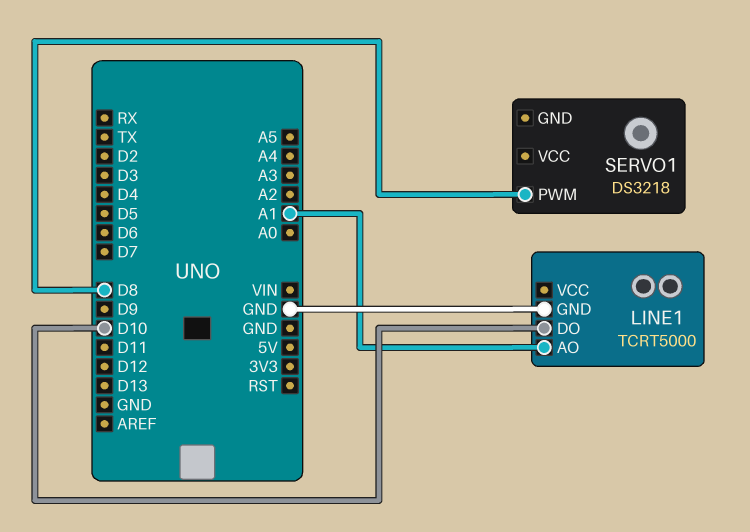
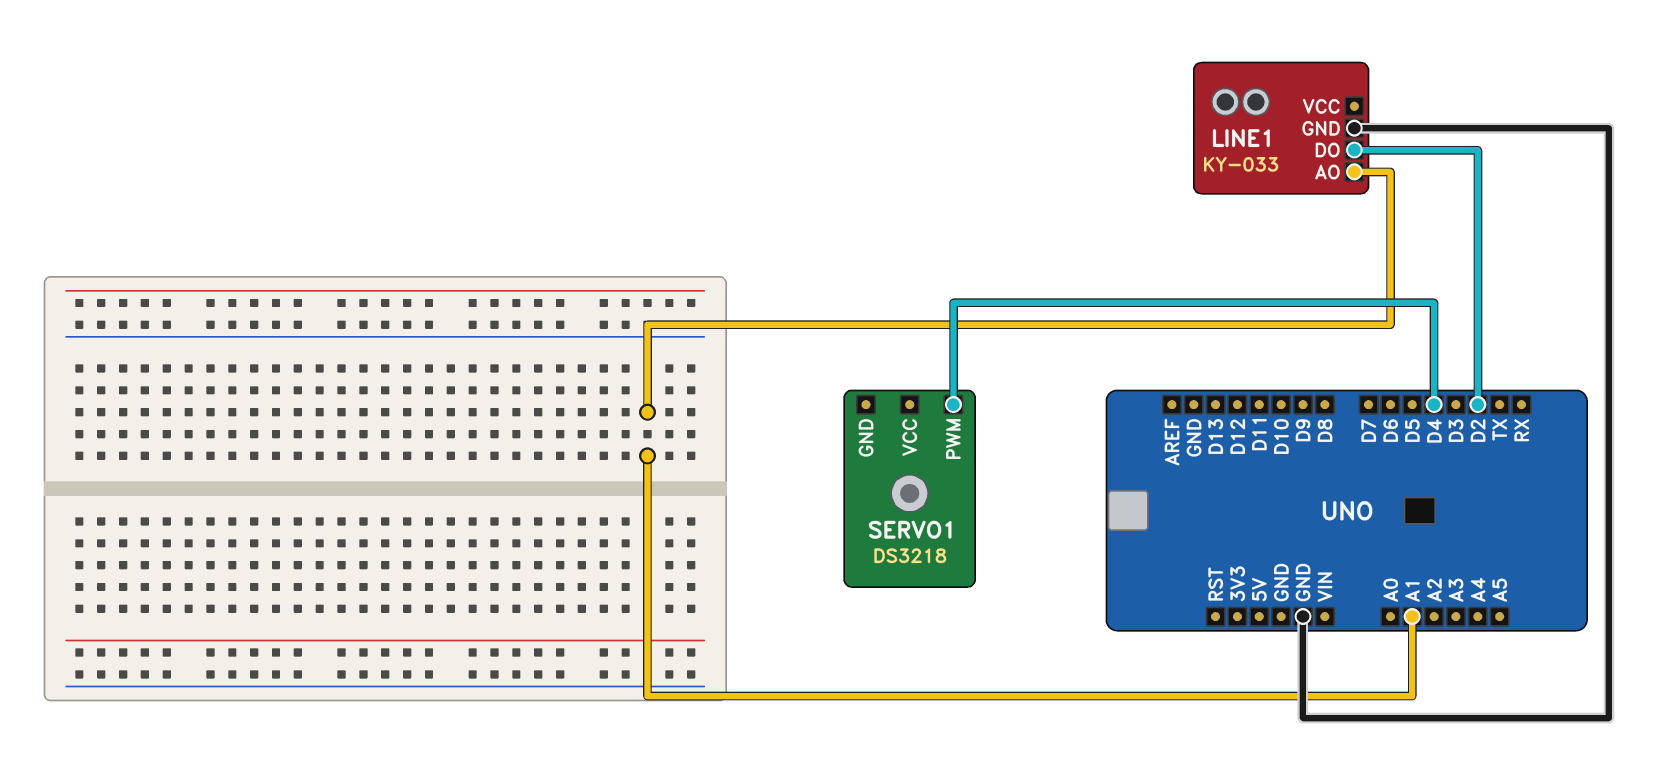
LINE1: TCRT5000 -> KY-033
LINE1 pin DO: D10 -> D2
SERVO1 pin PWM: D8 -> D4

